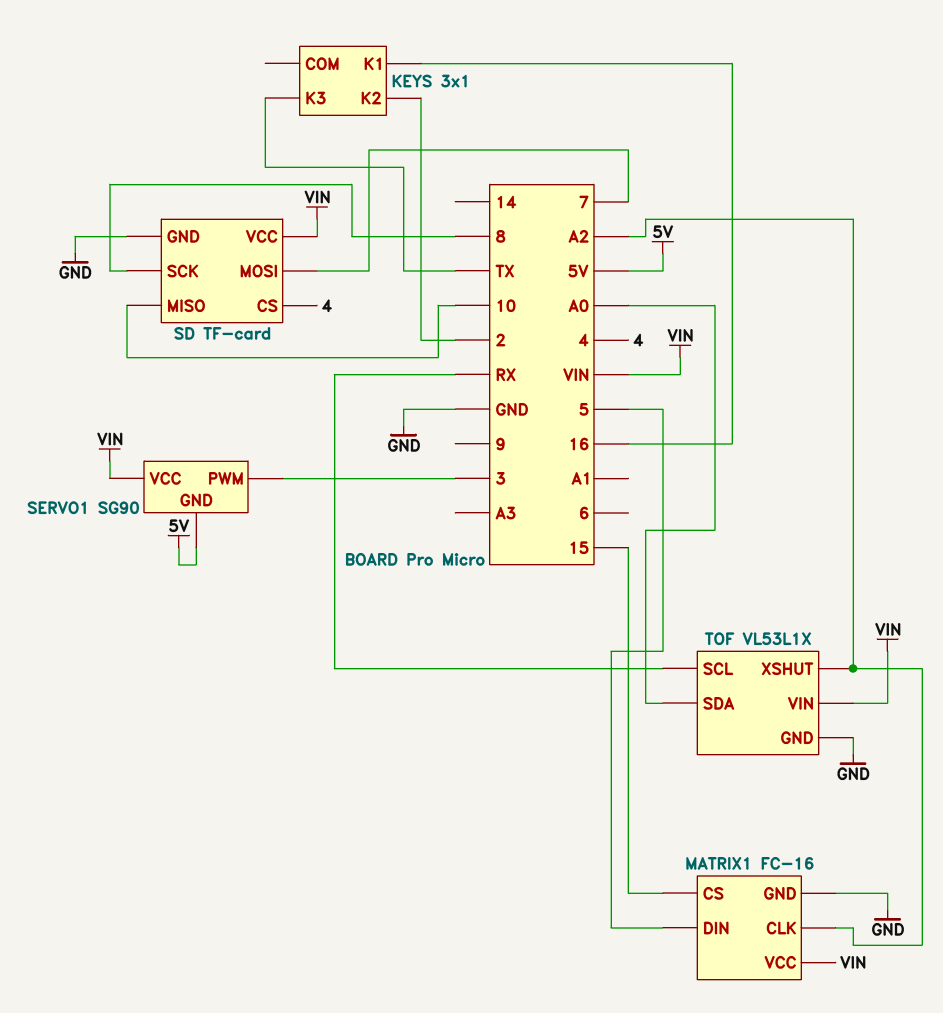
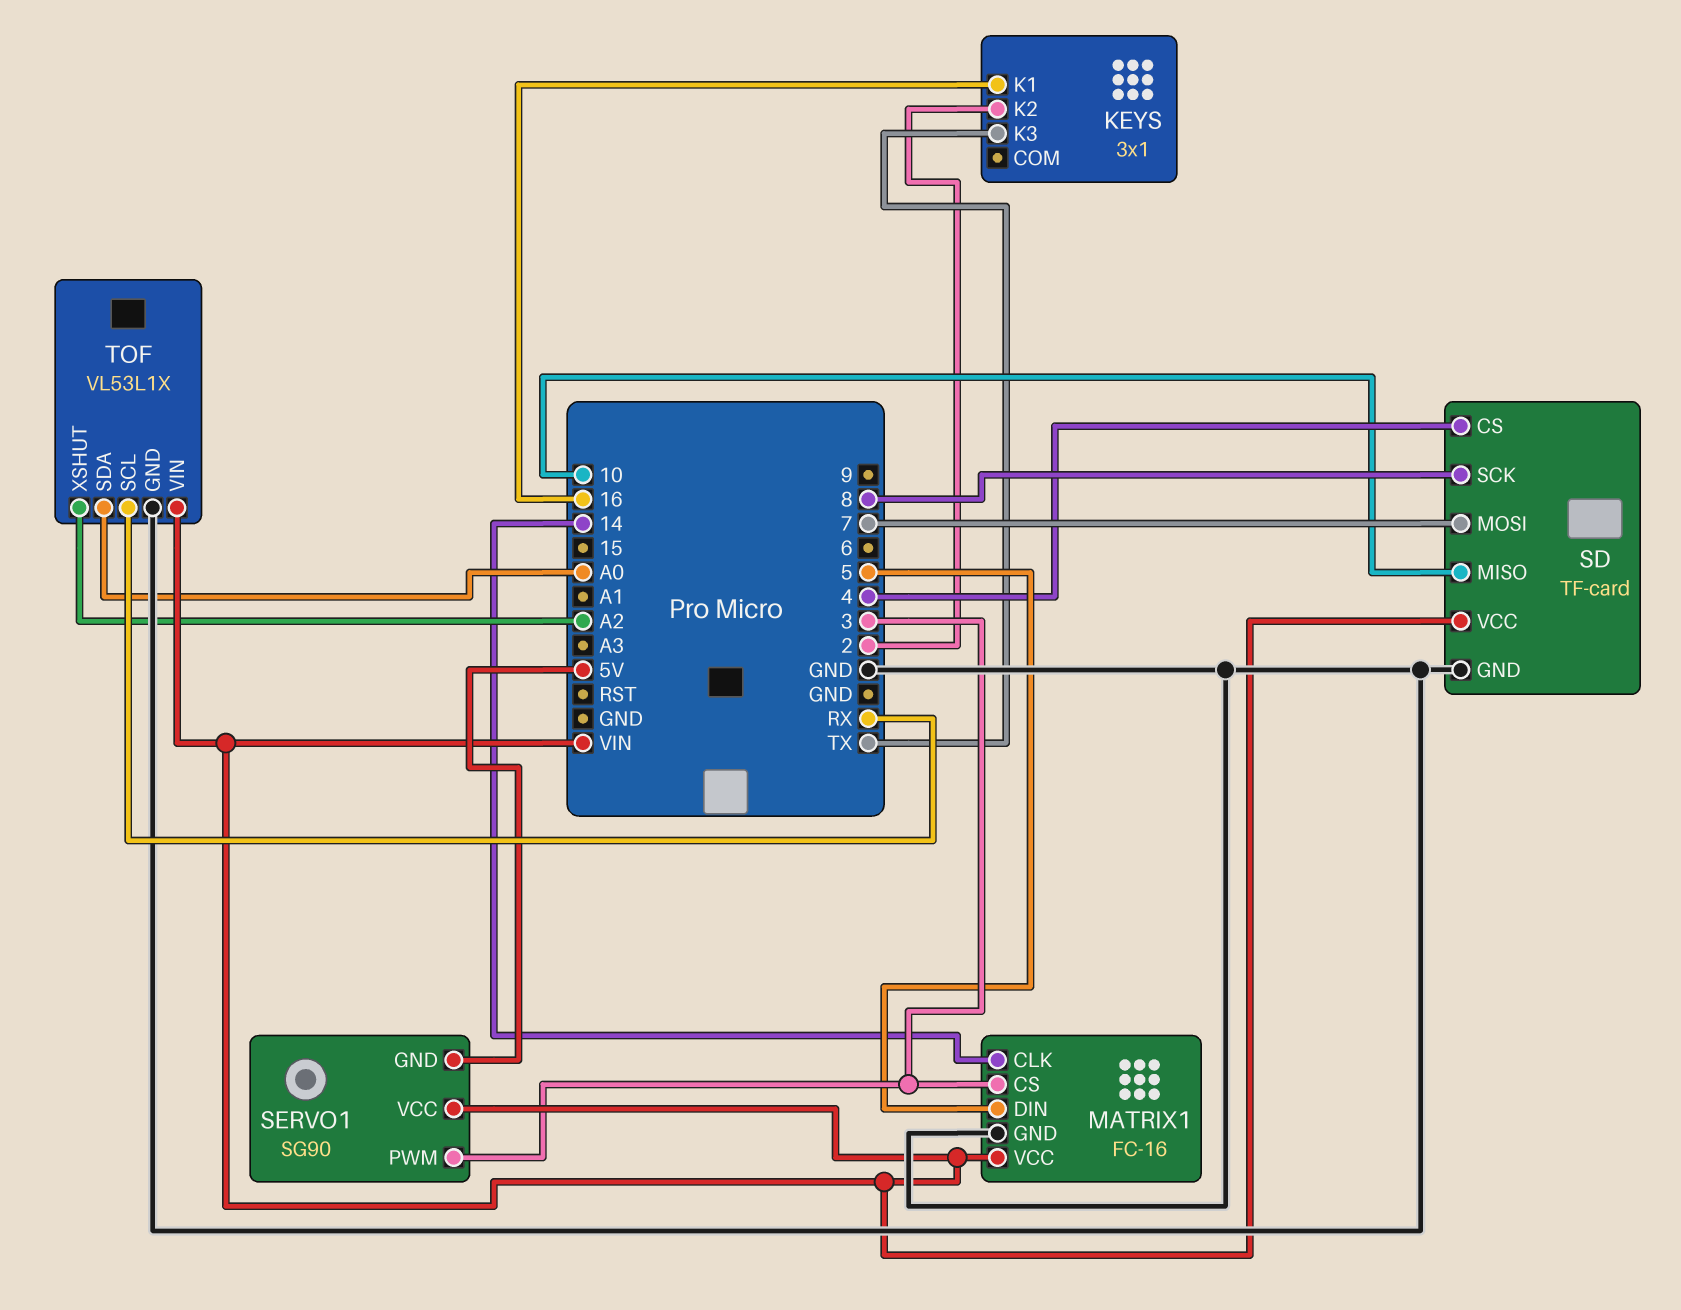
MATRIX1 pin CLK: A2 -> 14
MATRIX1 pin CS: 15 -> 3

